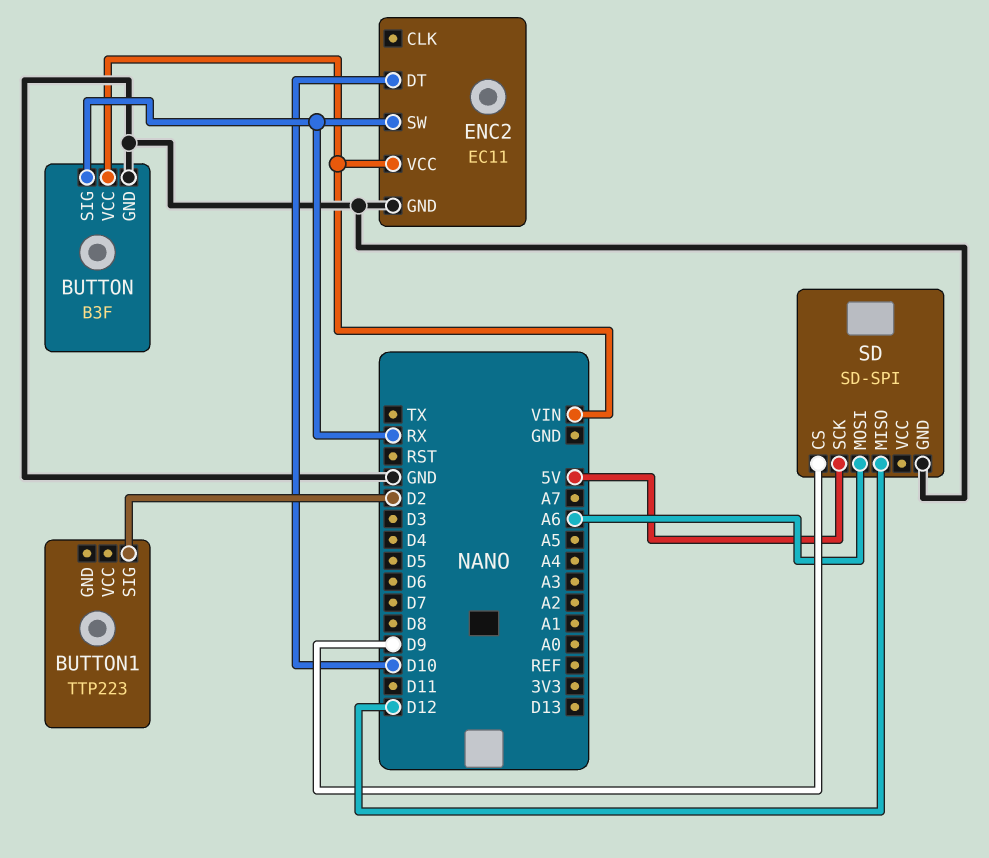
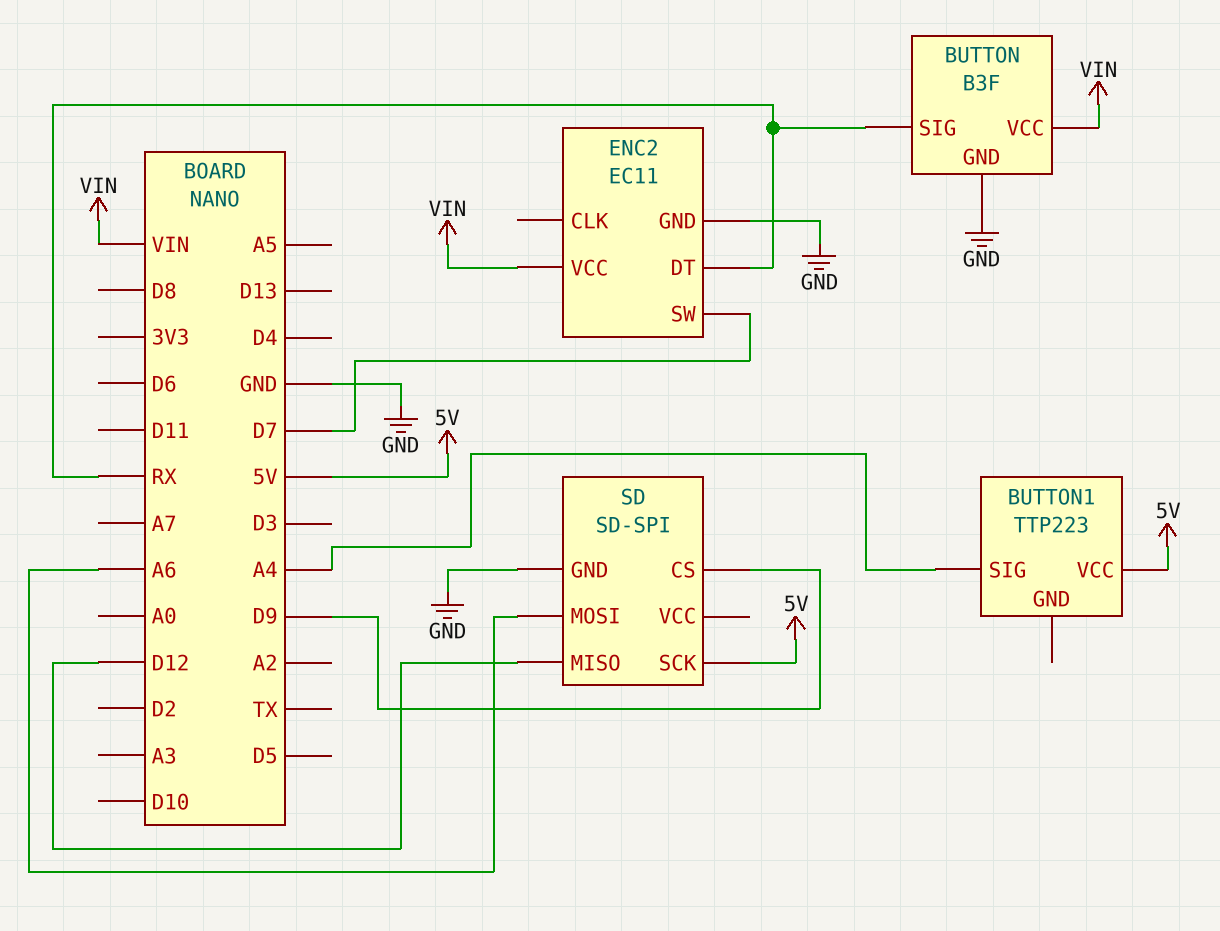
BUTTON1 pin SIG: D2 -> A4
BUTTON1 pin VCC: none -> 5V
ENC2 pin DT: D10 -> RX
ENC2 pin SW: RX -> D7

